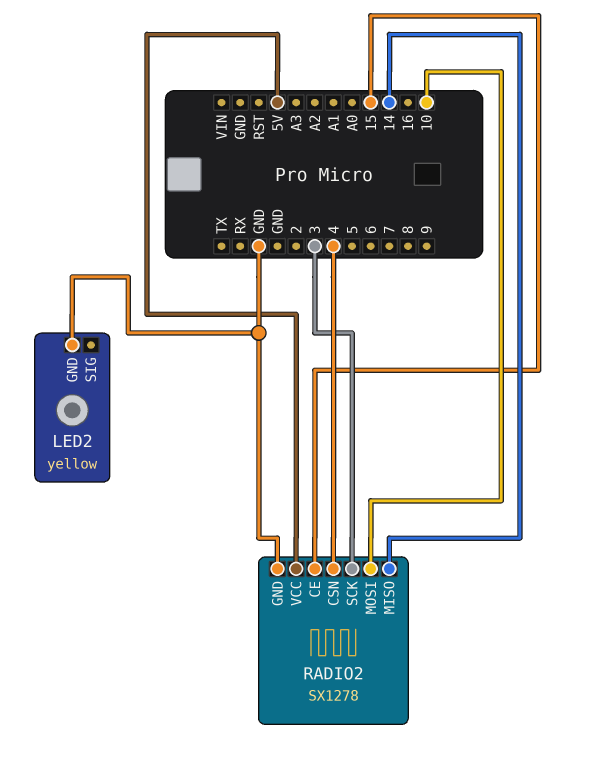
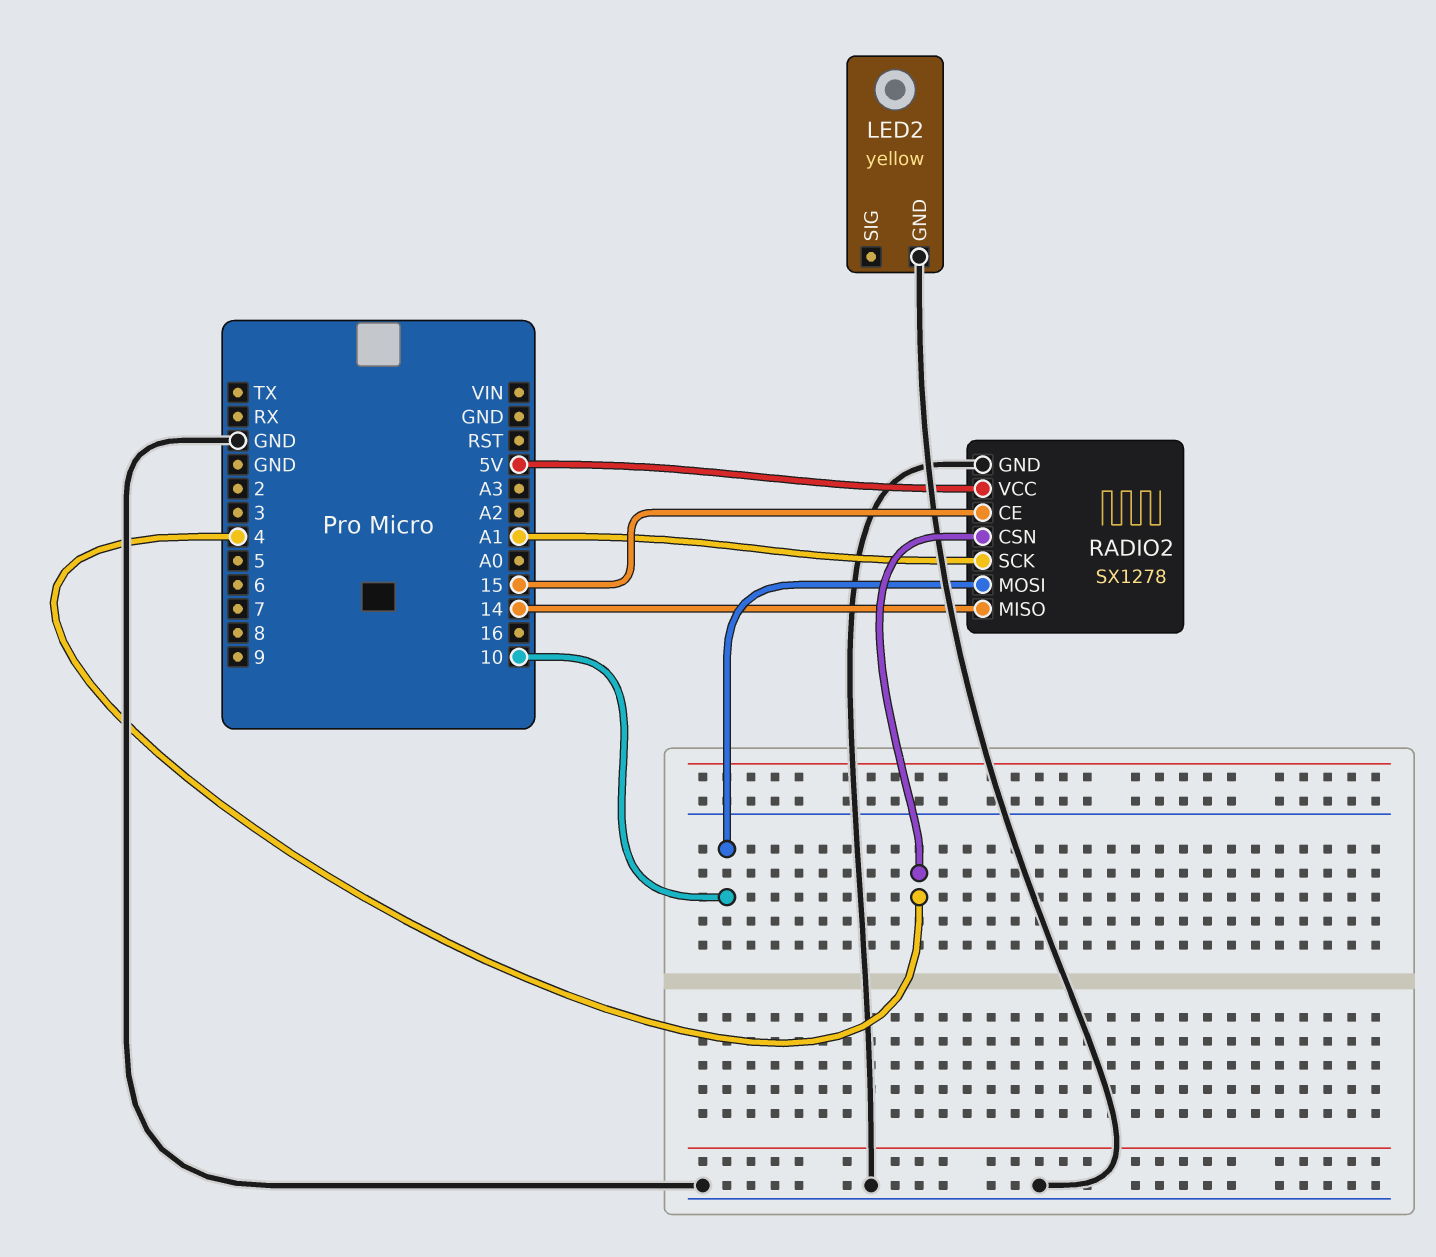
RADIO2 pin SCK: 3 -> A1

